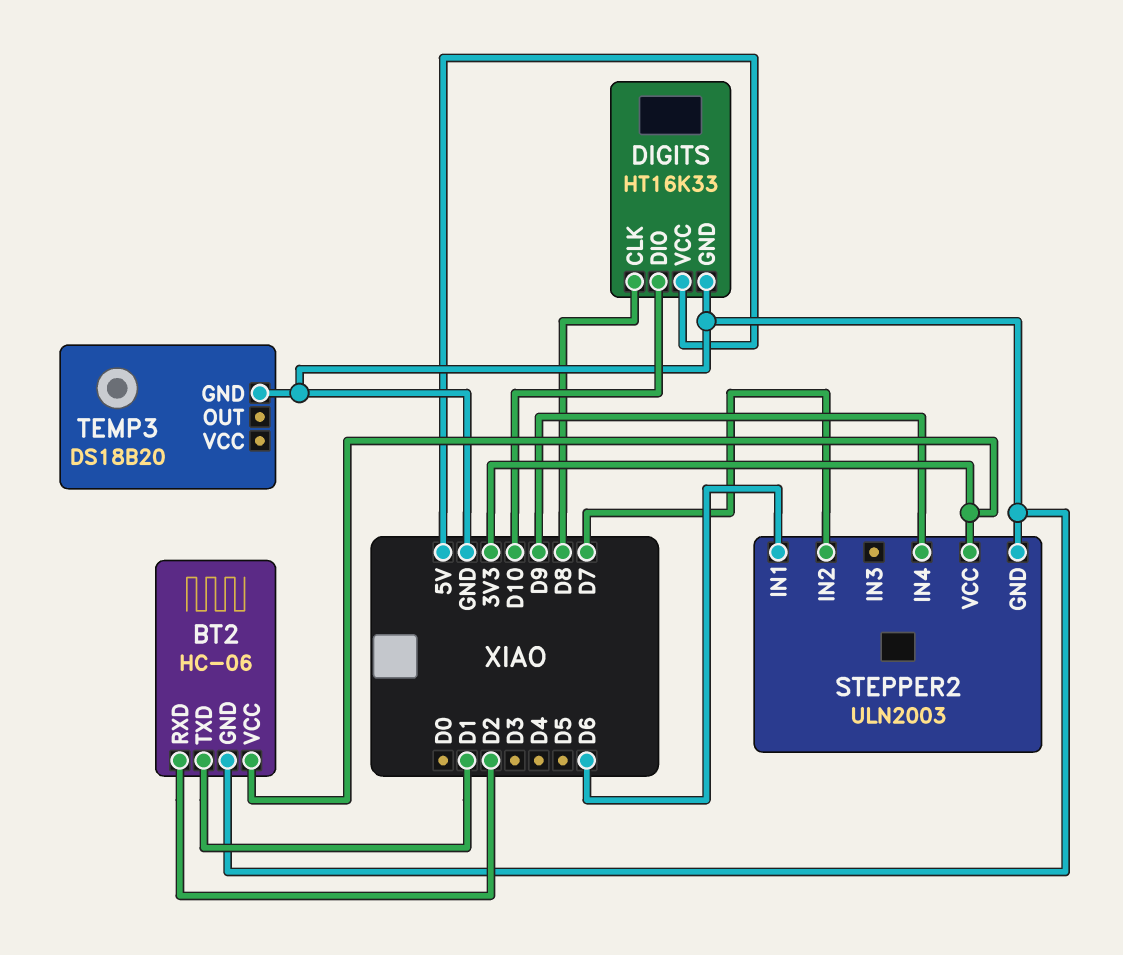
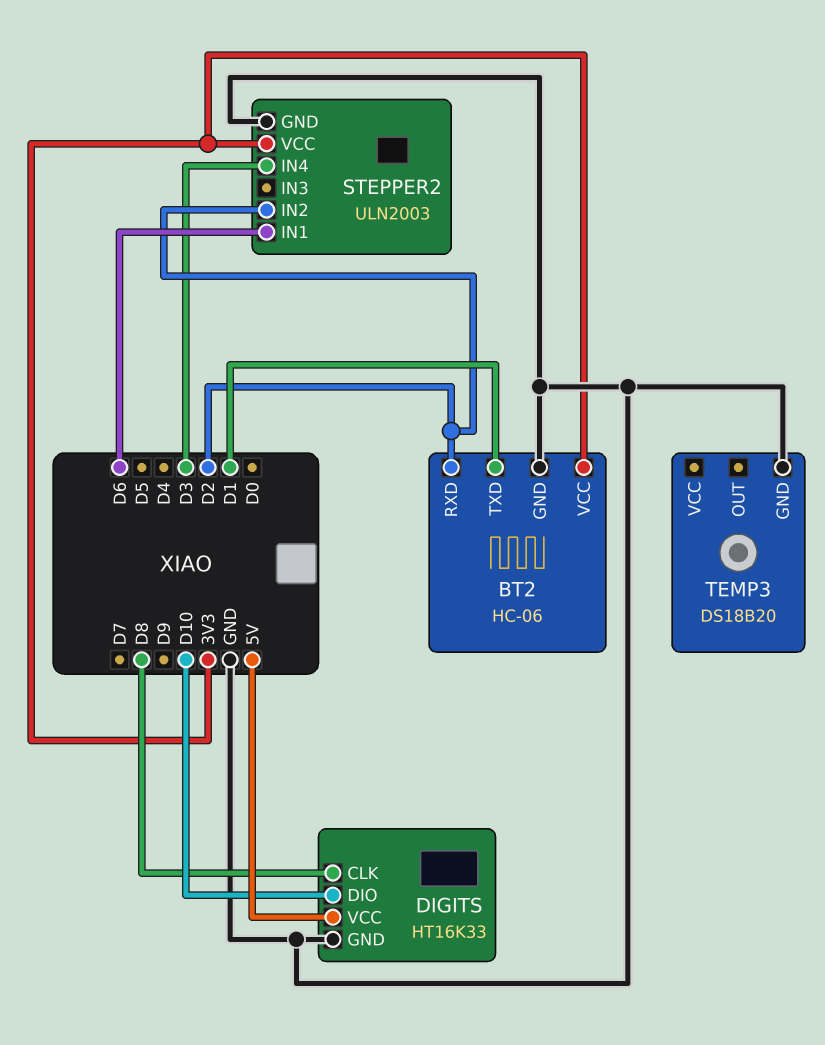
STEPPER2 pin IN2: D7 -> D2
STEPPER2 pin IN4: D9 -> D3

